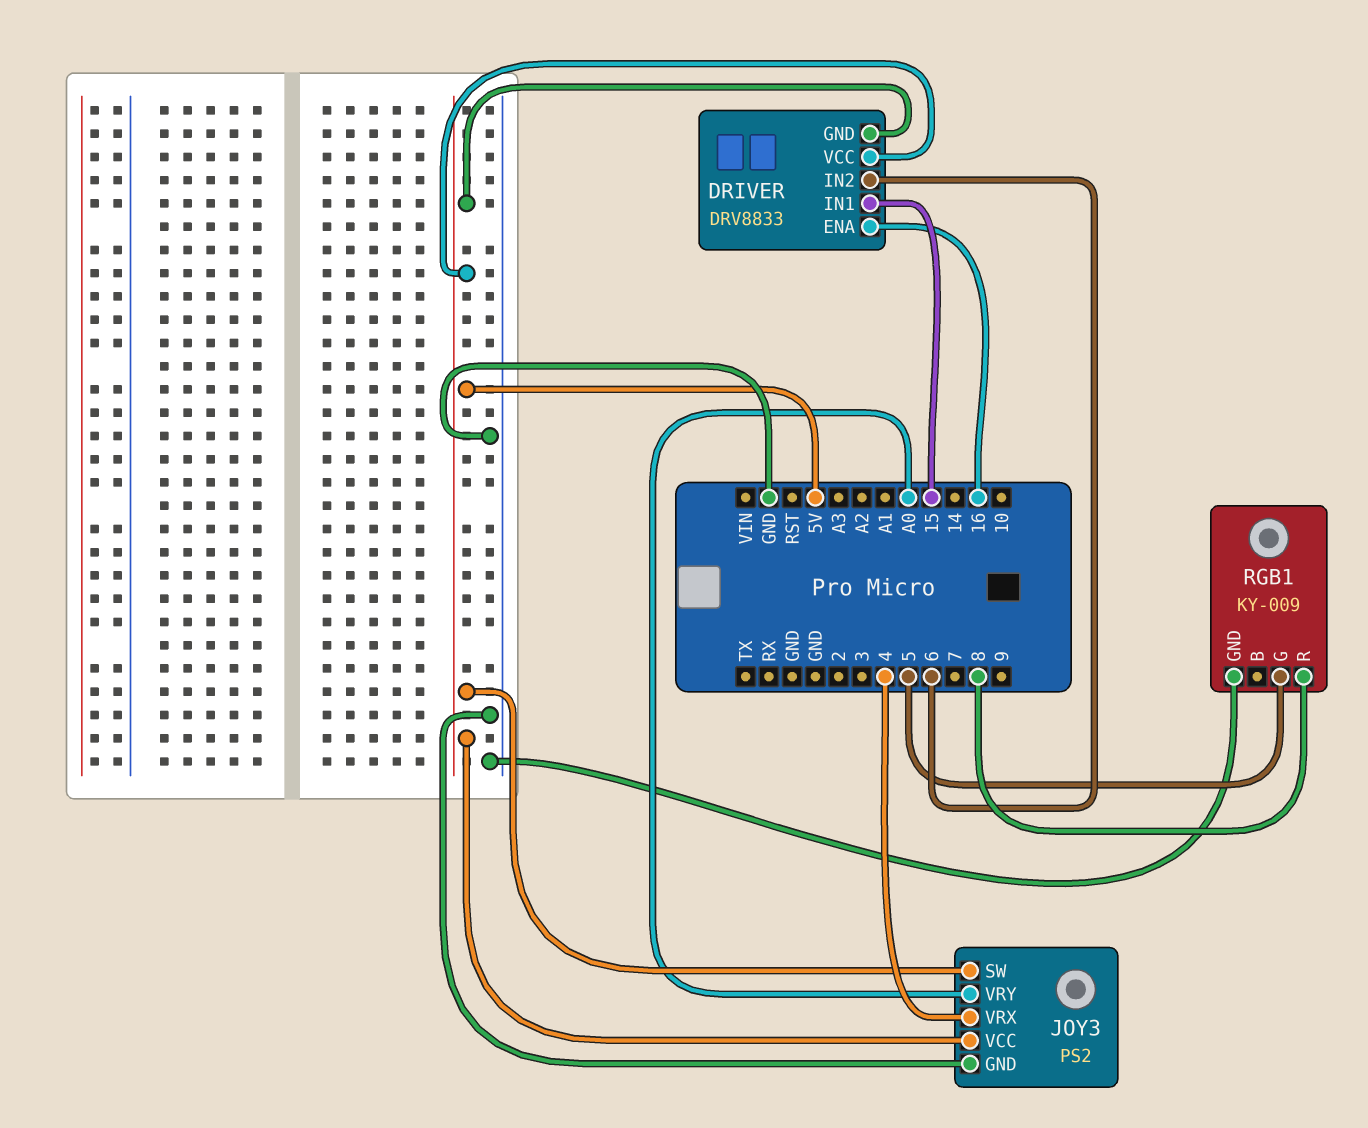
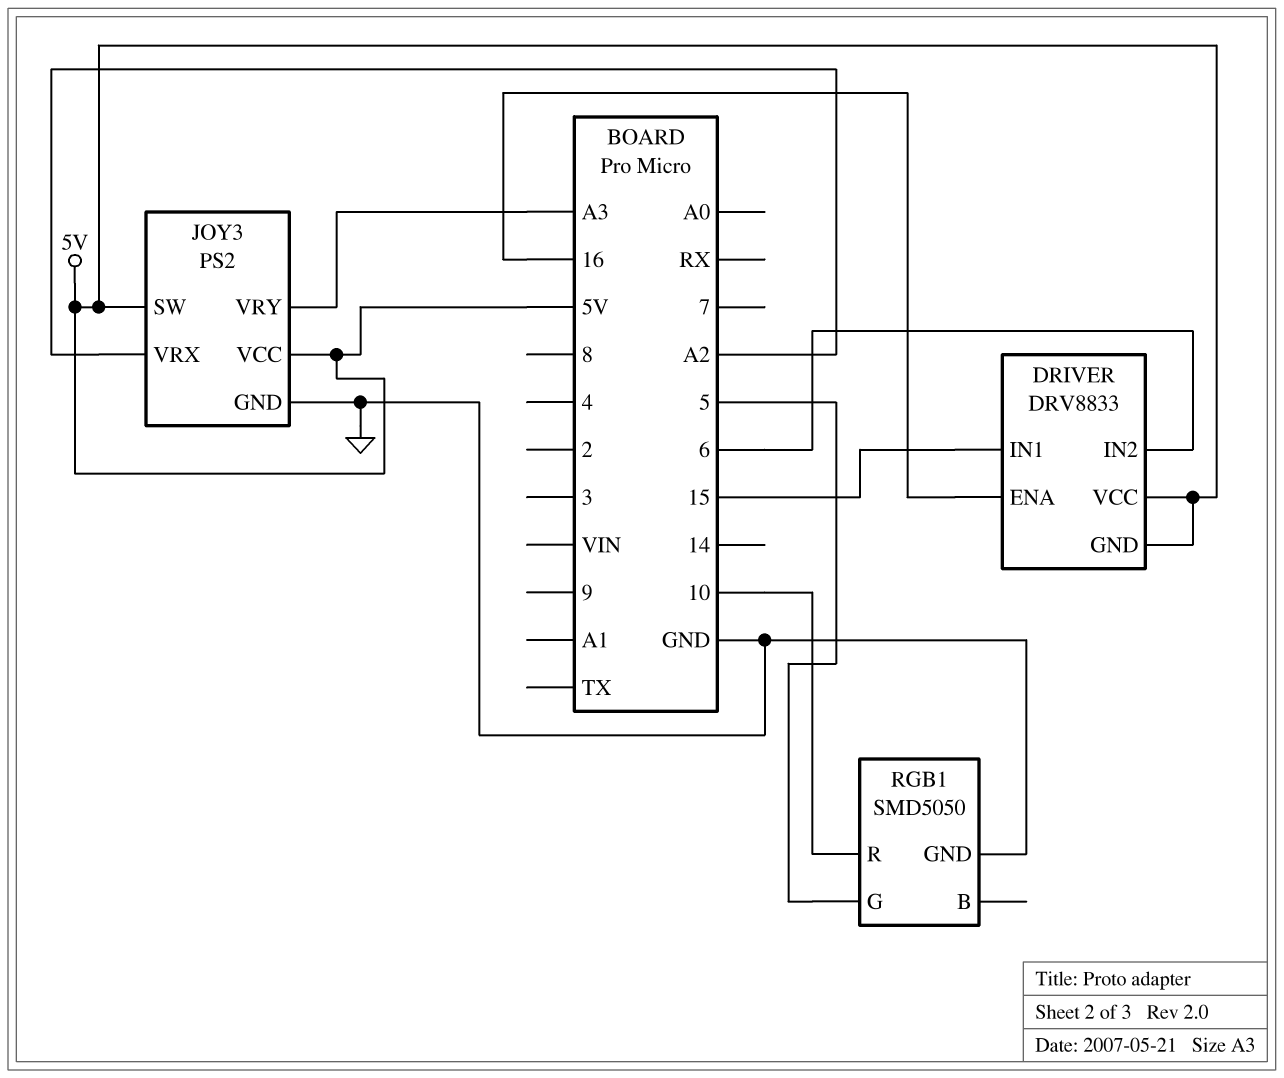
JOY3 pin VRX: 4 -> A2
JOY3 pin VRY: A0 -> A3
RGB1: KY-009 -> SMD5050
RGB1 pin R: 8 -> 10

